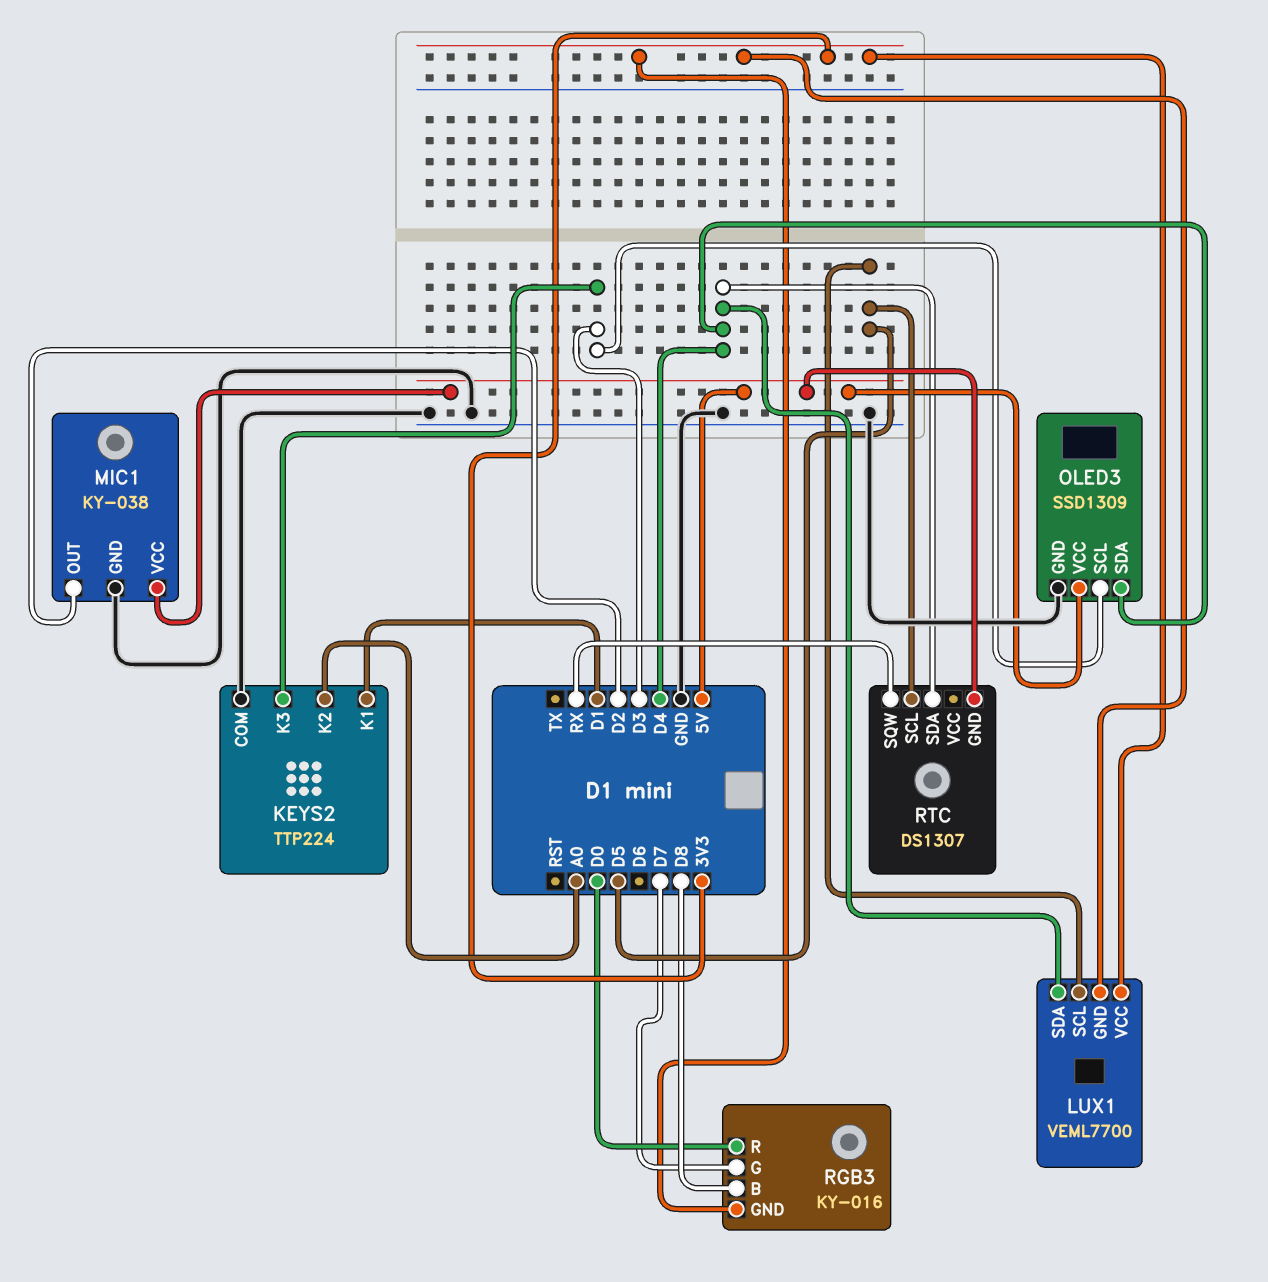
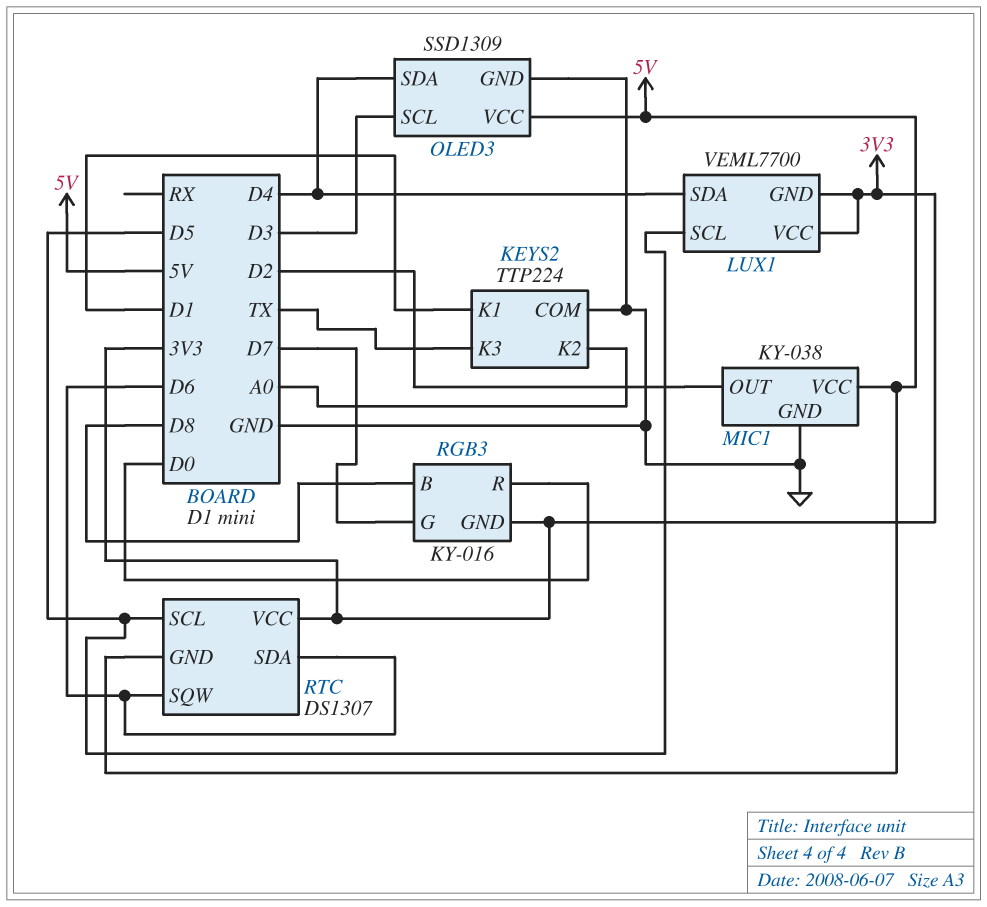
KEYS2 pin K3: D3 -> TX
RTC pin SDA: D4 -> D6
RTC pin SQW: RX -> D6
RTC pin VCC: none -> 3V3

